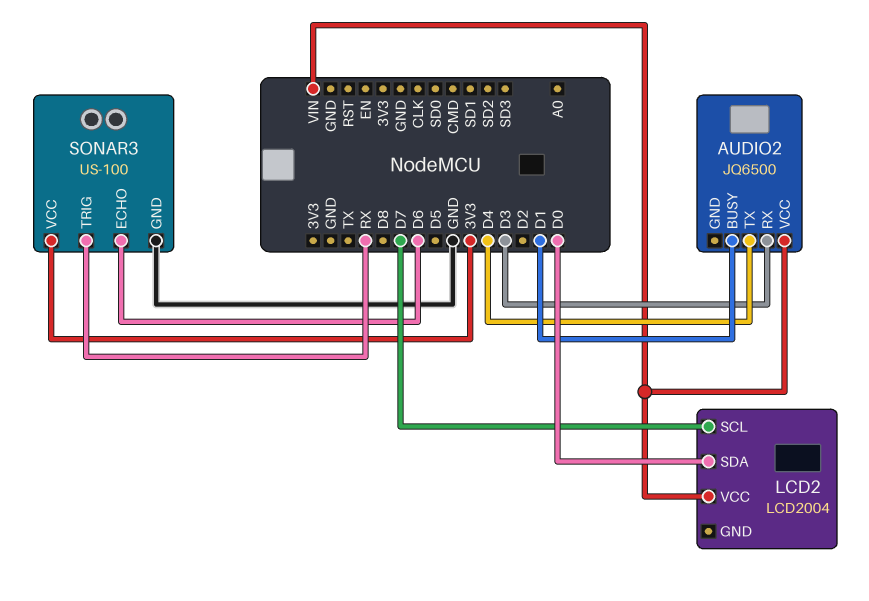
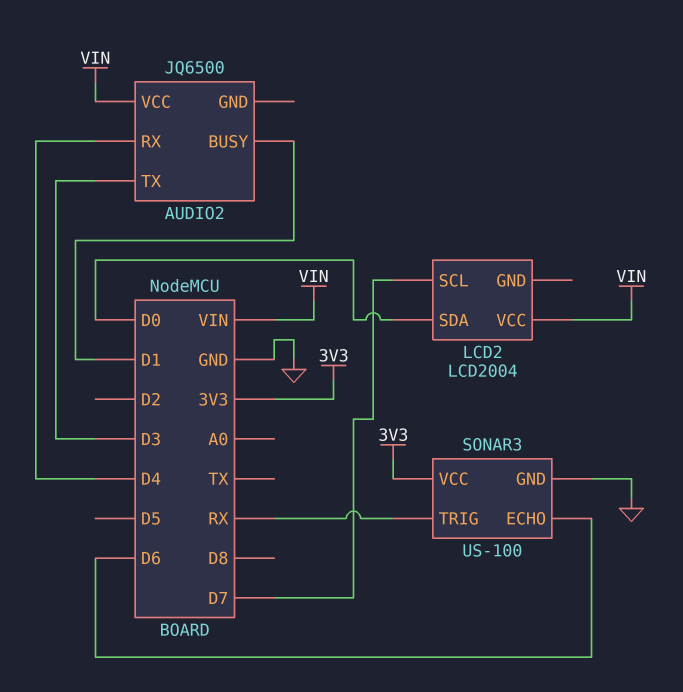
AUDIO2 pin RX: D3 -> D4
AUDIO2 pin TX: D4 -> D3

